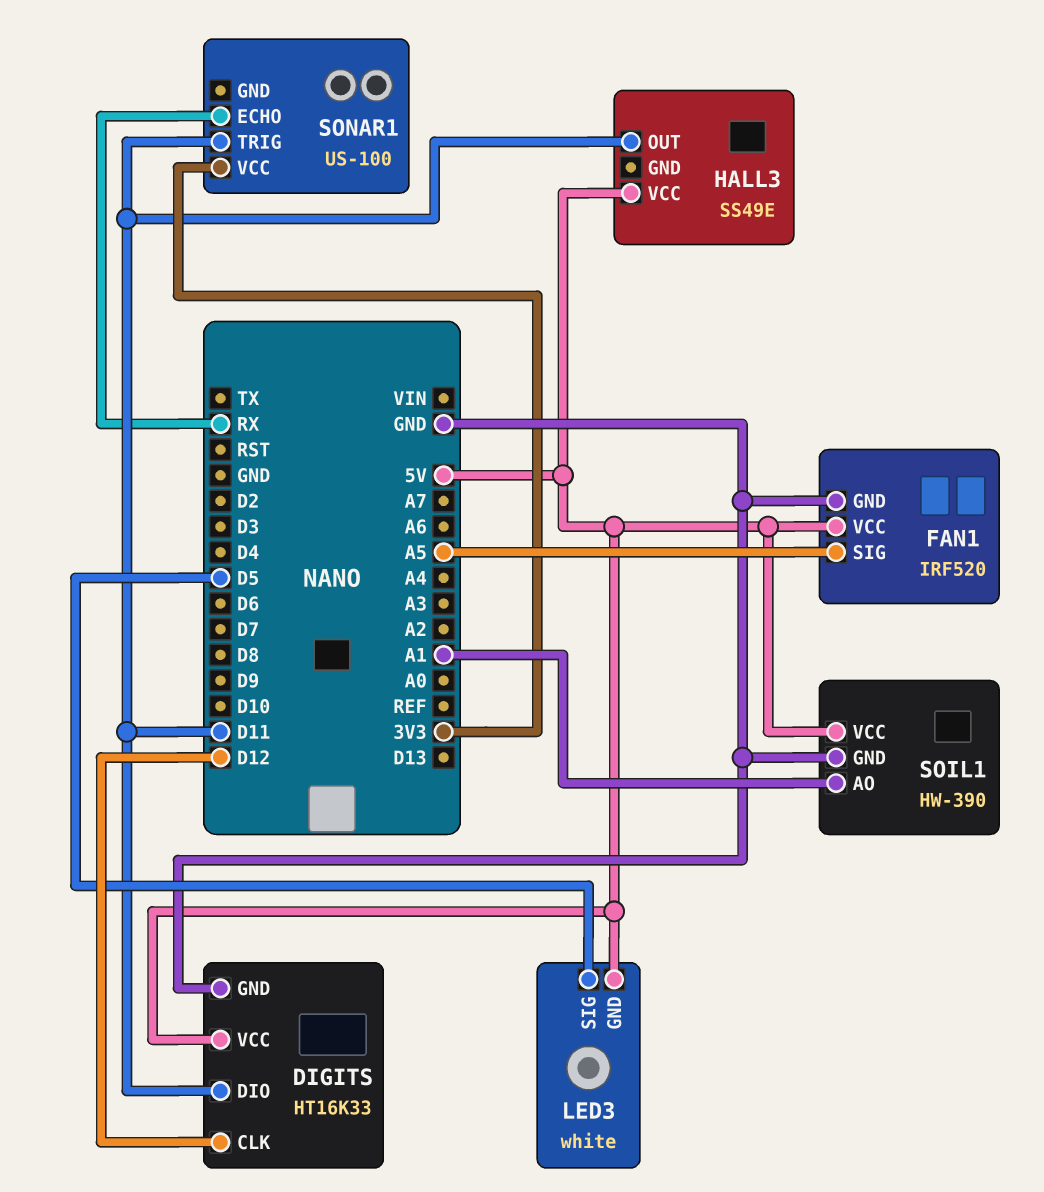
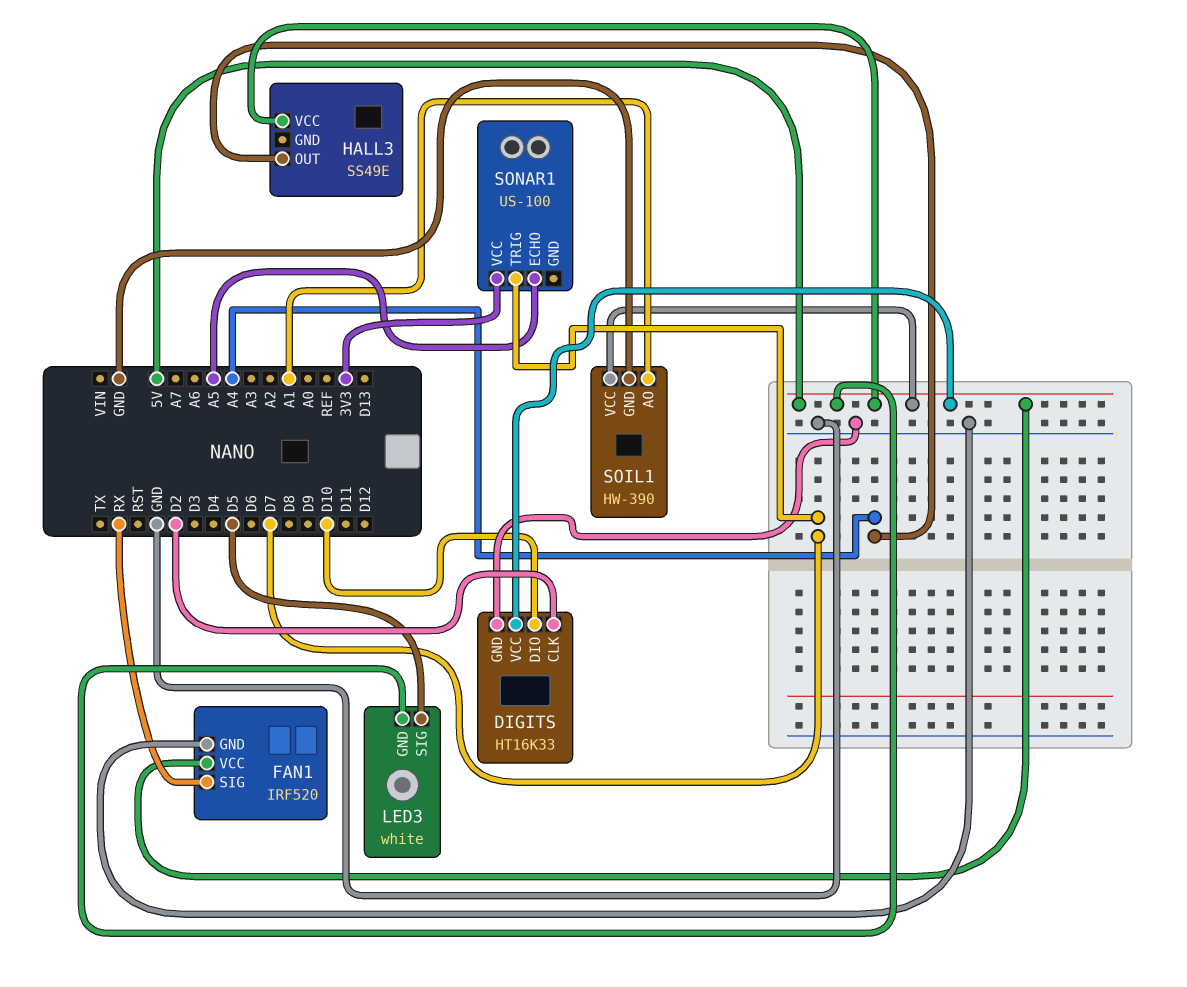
DIGITS pin CLK: D12 -> D2
DIGITS pin DIO: D11 -> D10
FAN1 pin SIG: A5 -> RX
HALL3 pin OUT: D11 -> A4
SONAR1 pin ECHO: RX -> A5
SONAR1 pin TRIG: D11 -> D7

